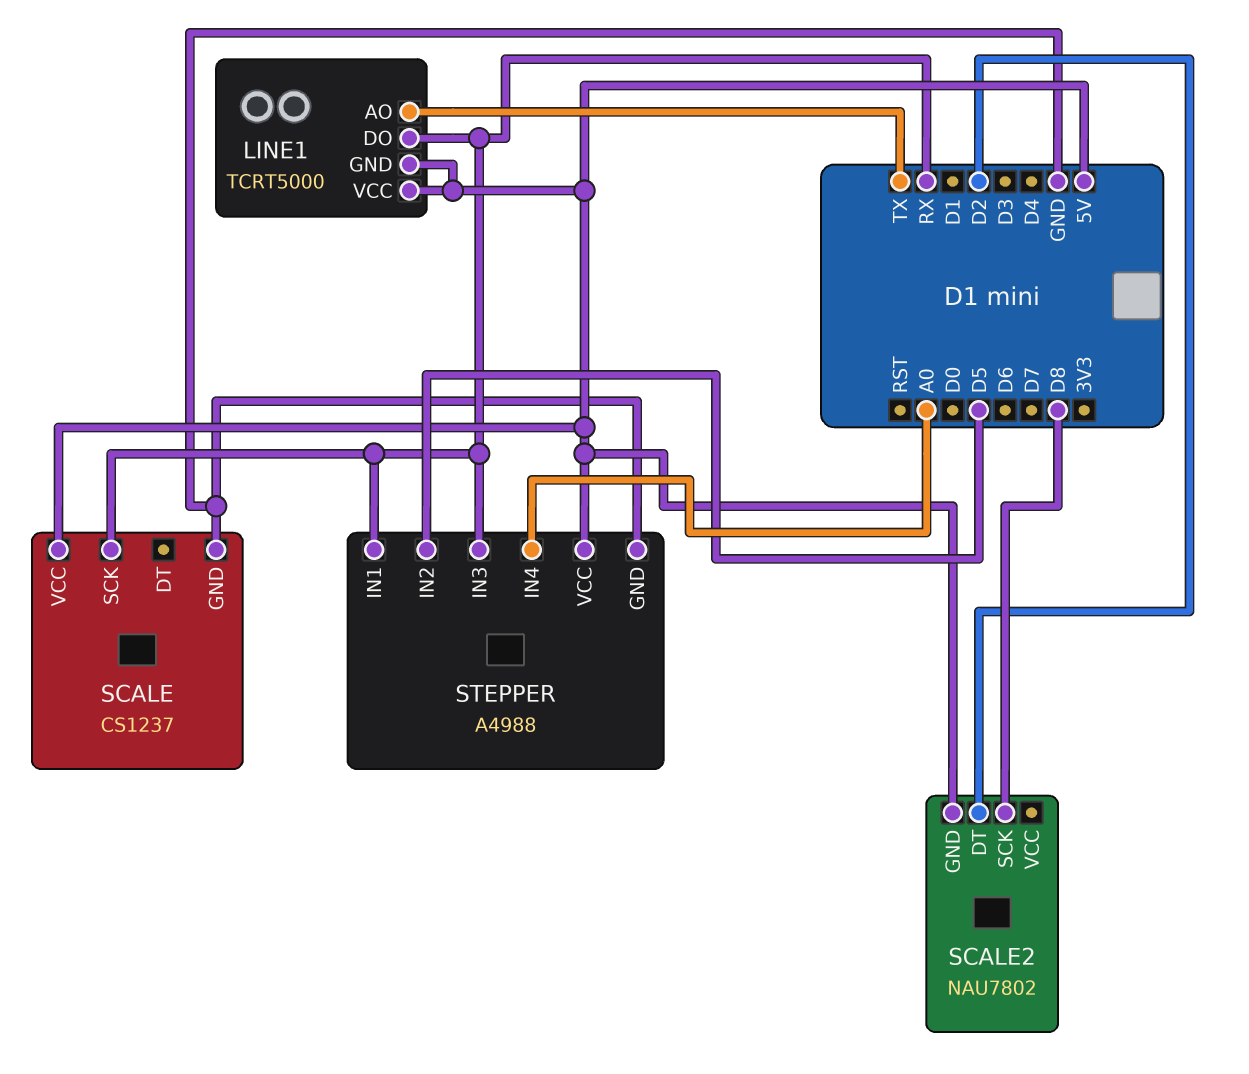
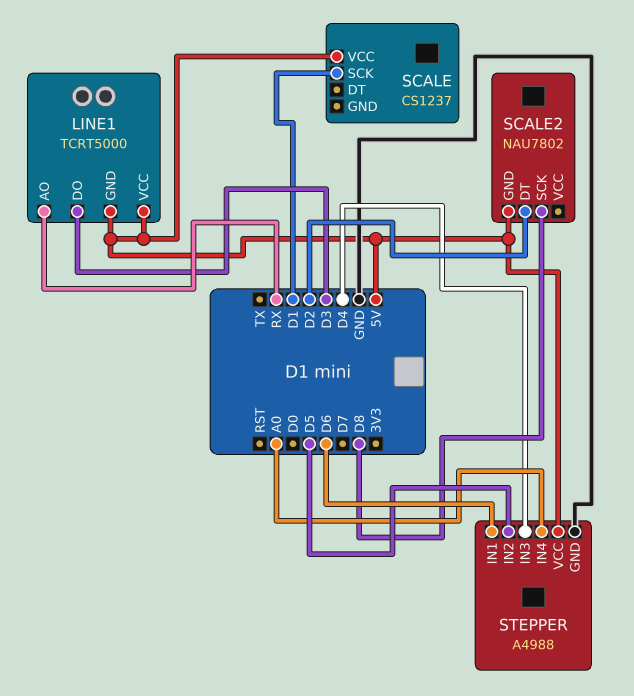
LINE1 pin AO: TX -> RX
LINE1 pin DO: RX -> D3
SCALE pin GND: GND -> none
SCALE pin SCK: RX -> D1
STEPPER pin IN1: RX -> D6
STEPPER pin IN3: RX -> D4

